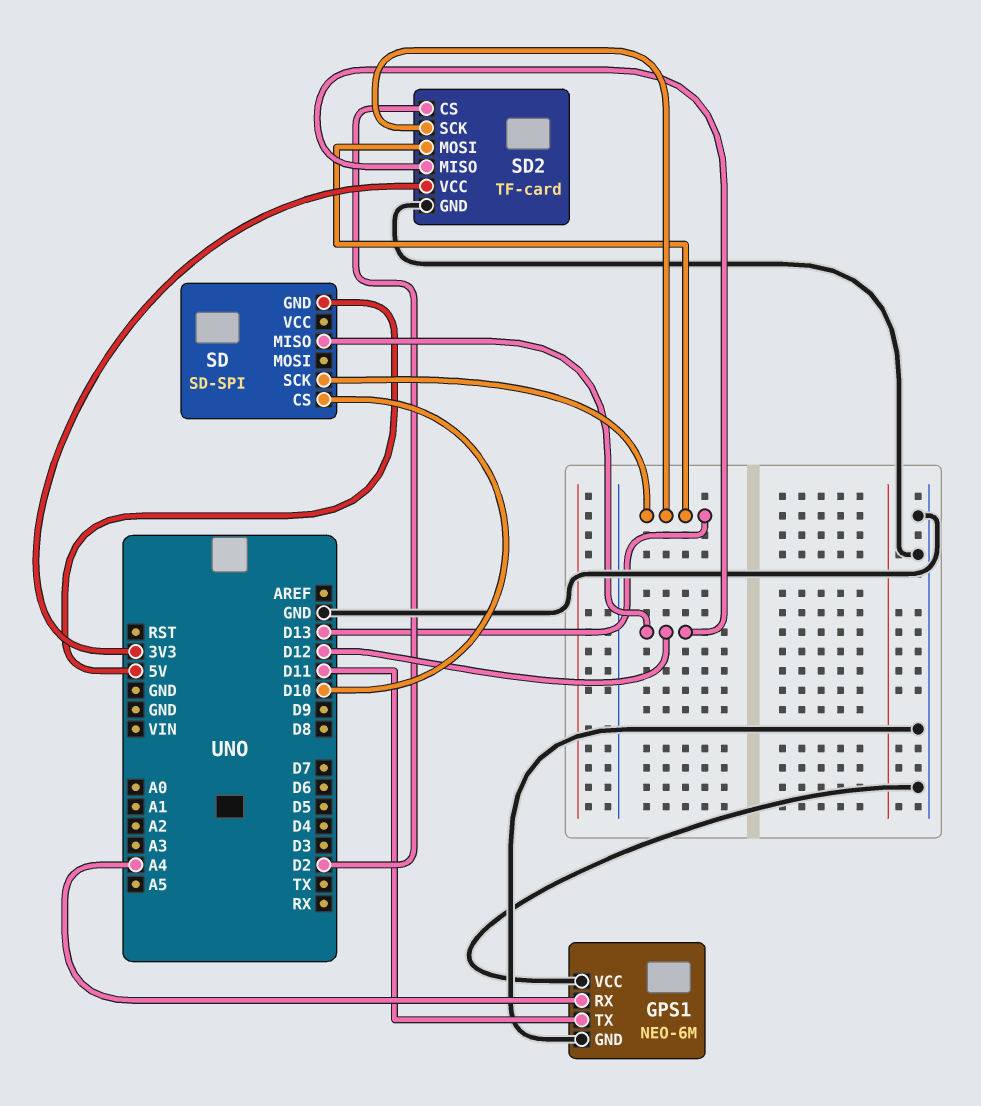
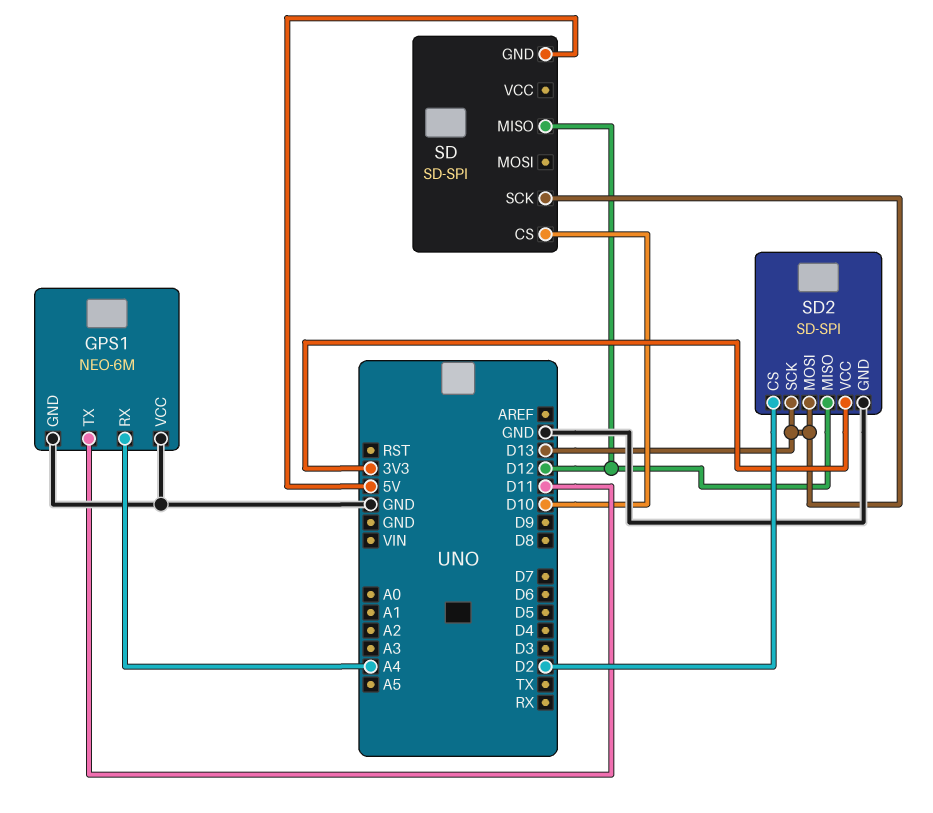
SD2: TF-card -> SD-SPI

